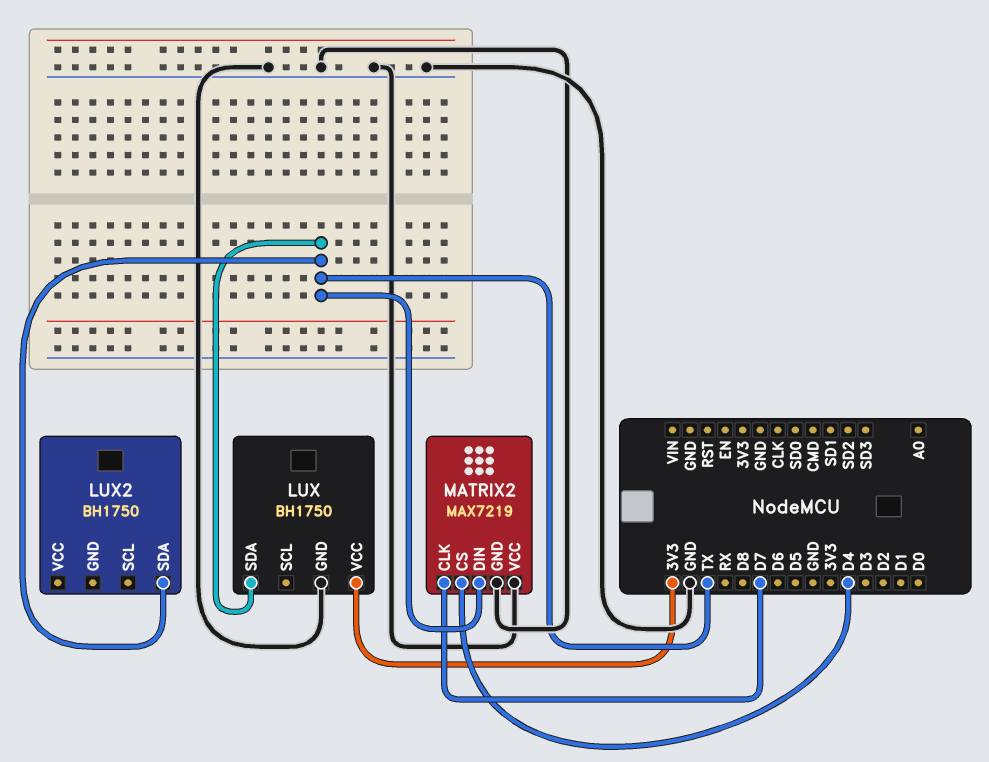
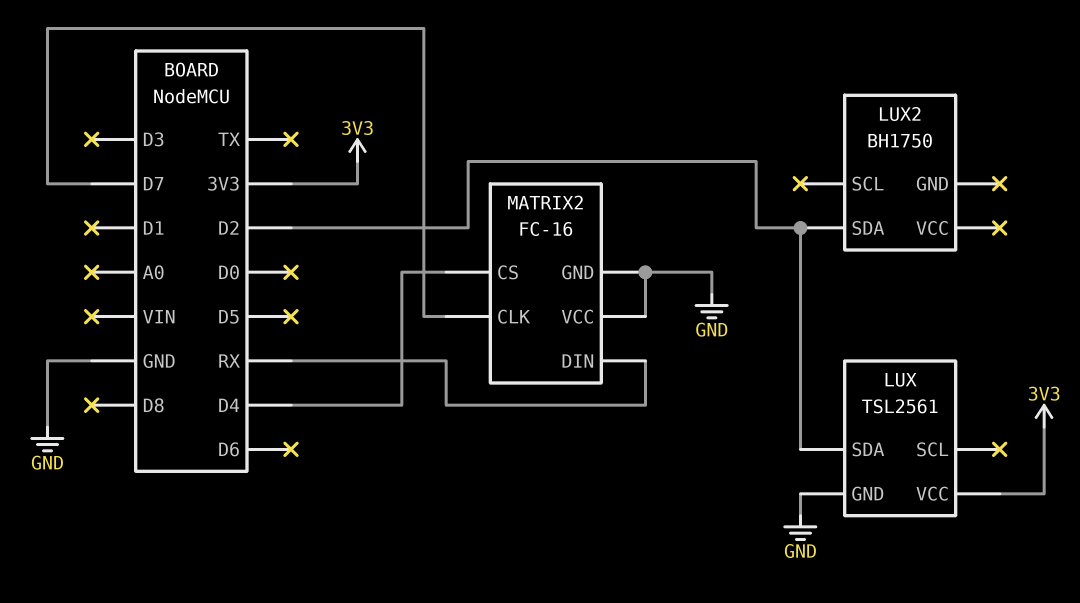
LUX: BH1750 -> TSL2561
LUX pin SDA: TX -> D2
LUX2 pin SDA: TX -> D2
MATRIX2: MAX7219 -> FC-16
MATRIX2 pin DIN: TX -> RX

